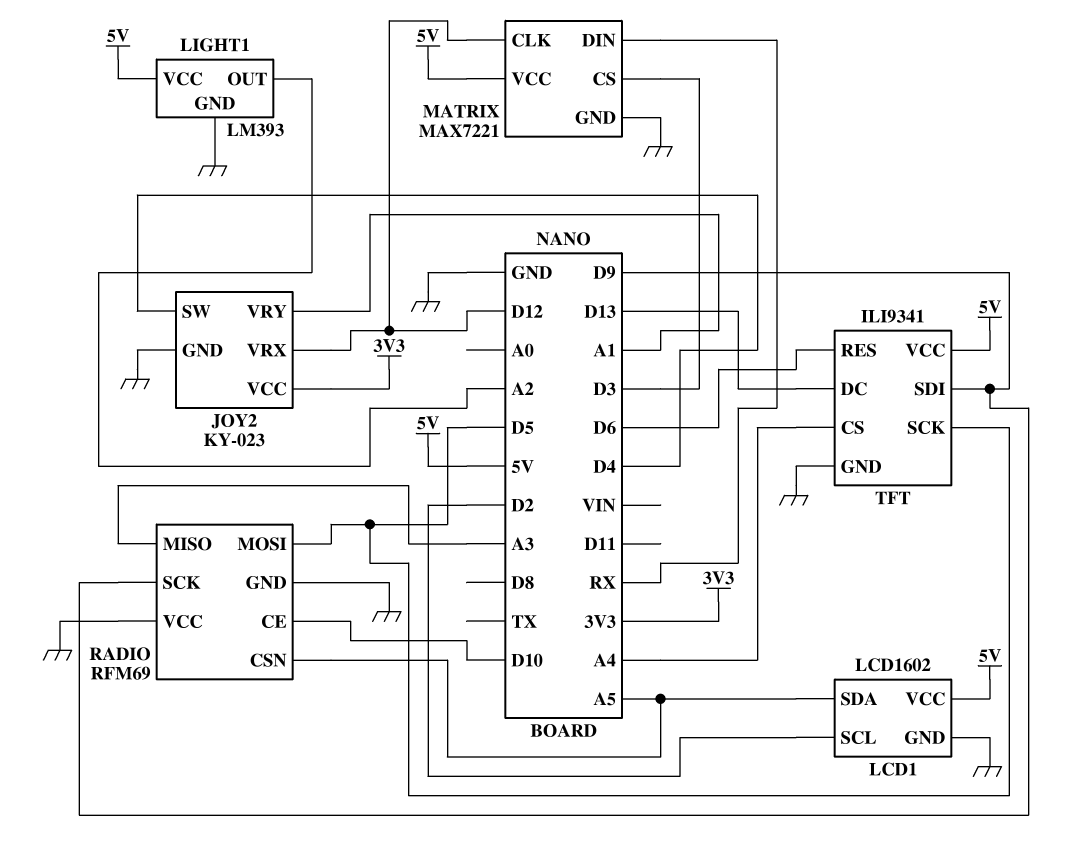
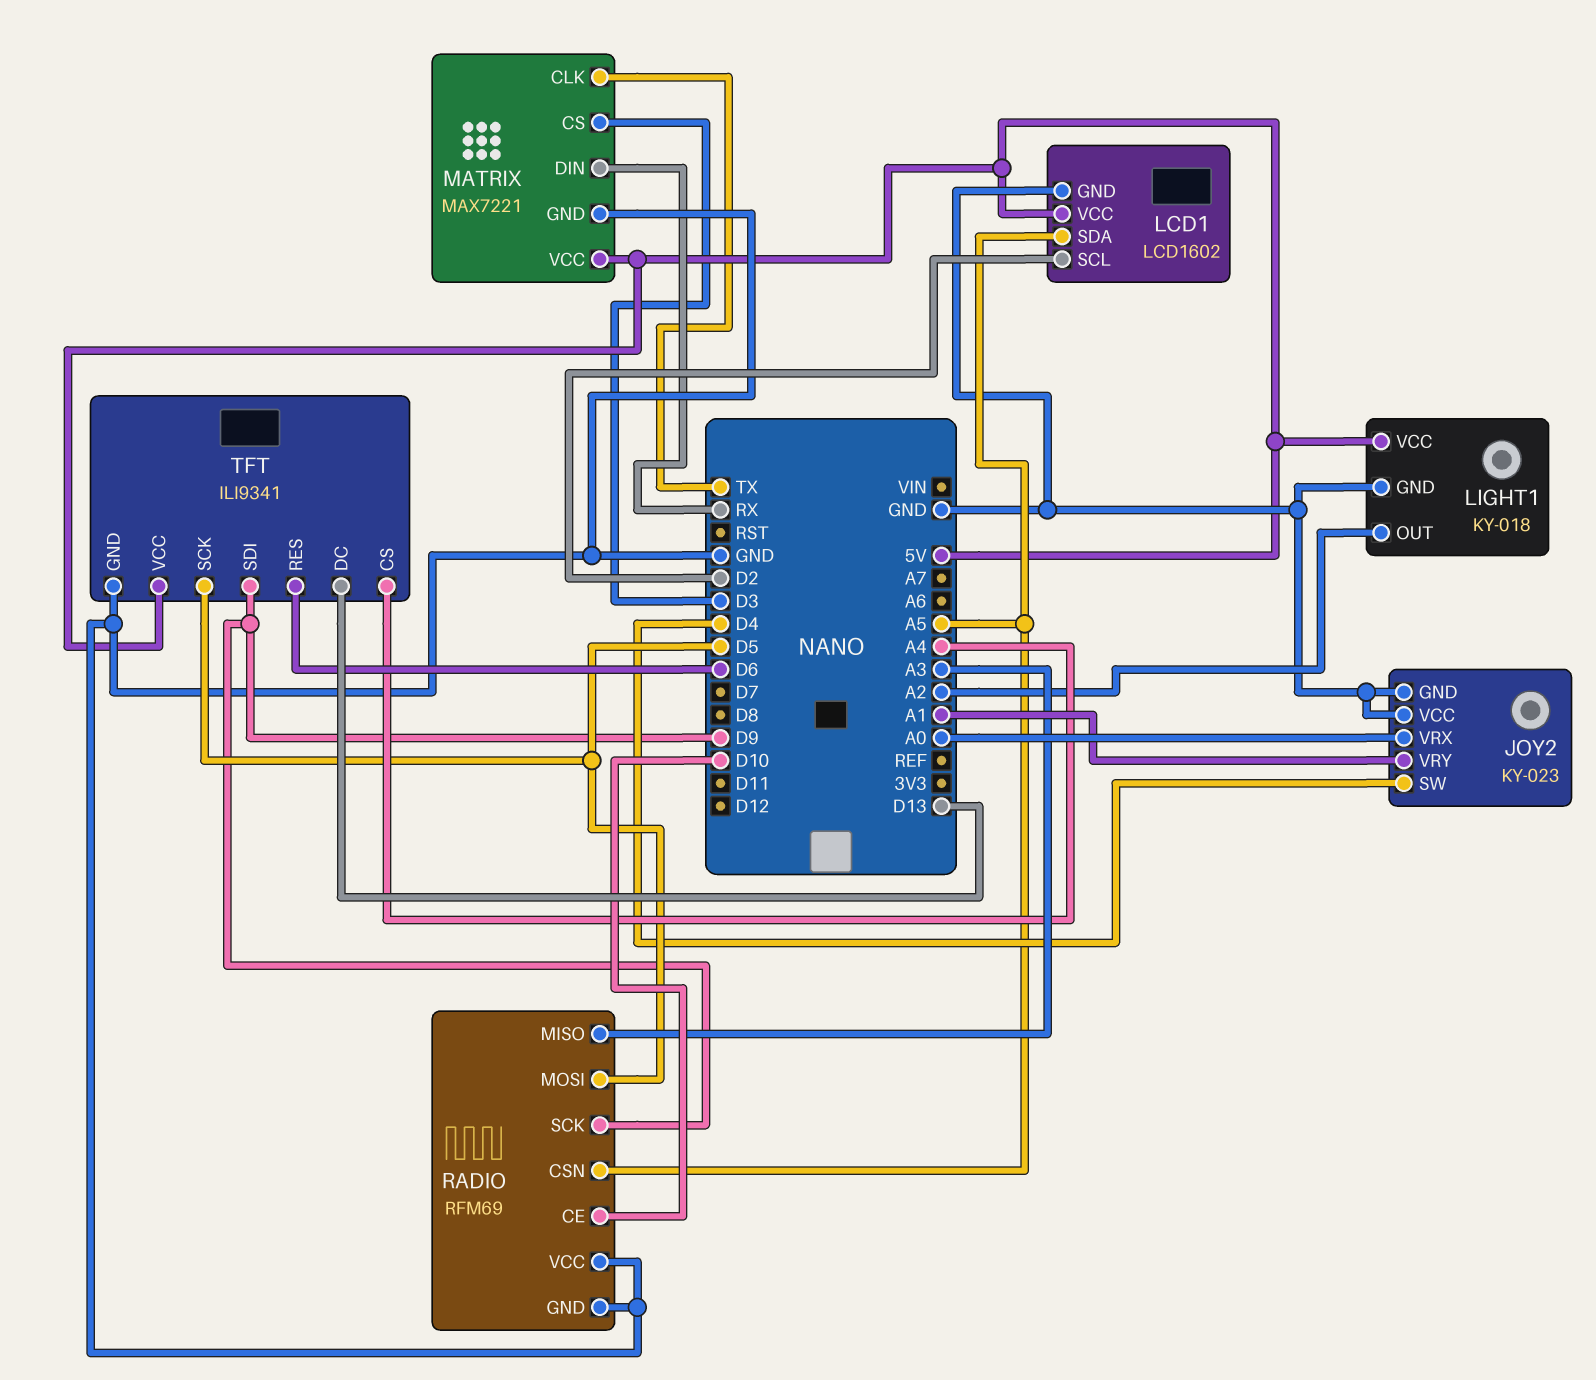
JOY2 pin VCC: 3V3 -> GND
JOY2 pin VRX: D12 -> A0
LIGHT1: LM393 -> KY-018
MATRIX pin CLK: D12 -> TX

